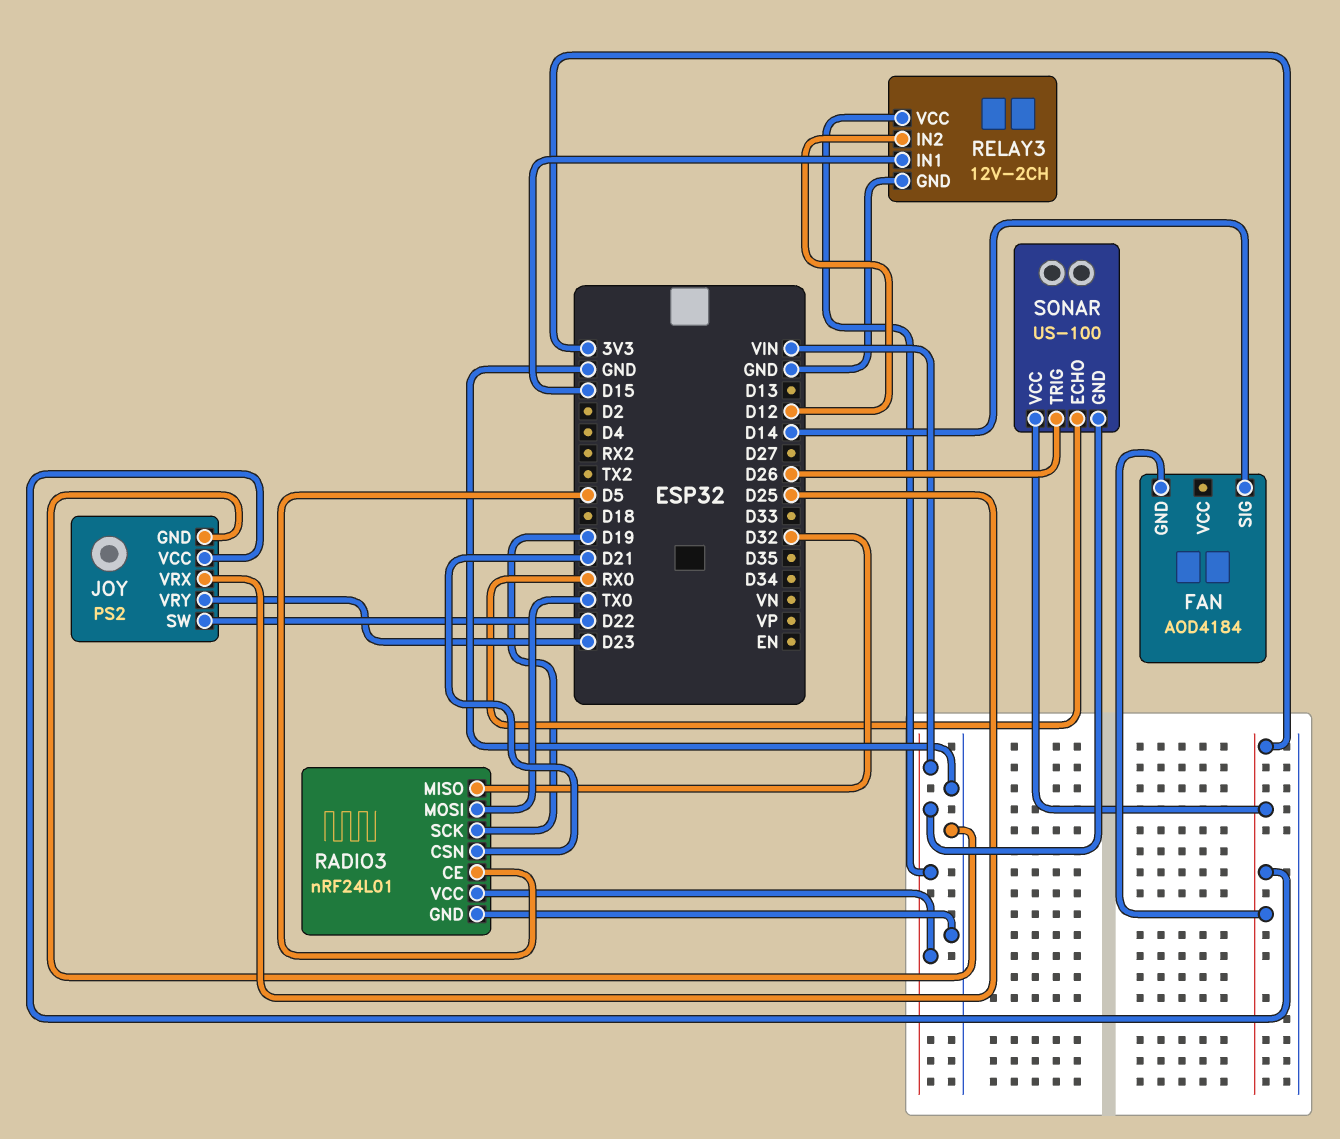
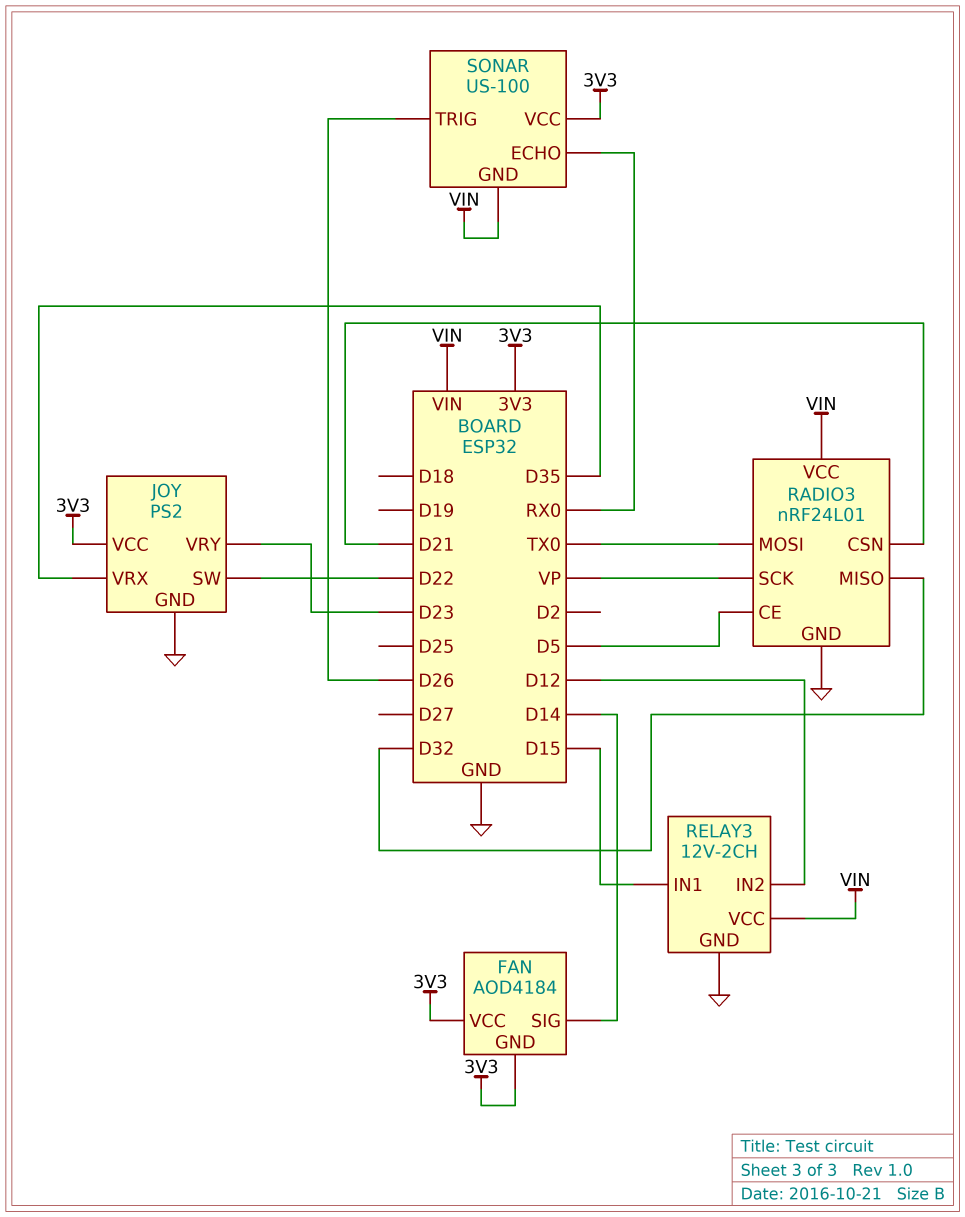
FAN pin VCC: none -> 3V3
JOY pin VRX: D25 -> D35
RADIO3 pin SCK: D19 -> VP

